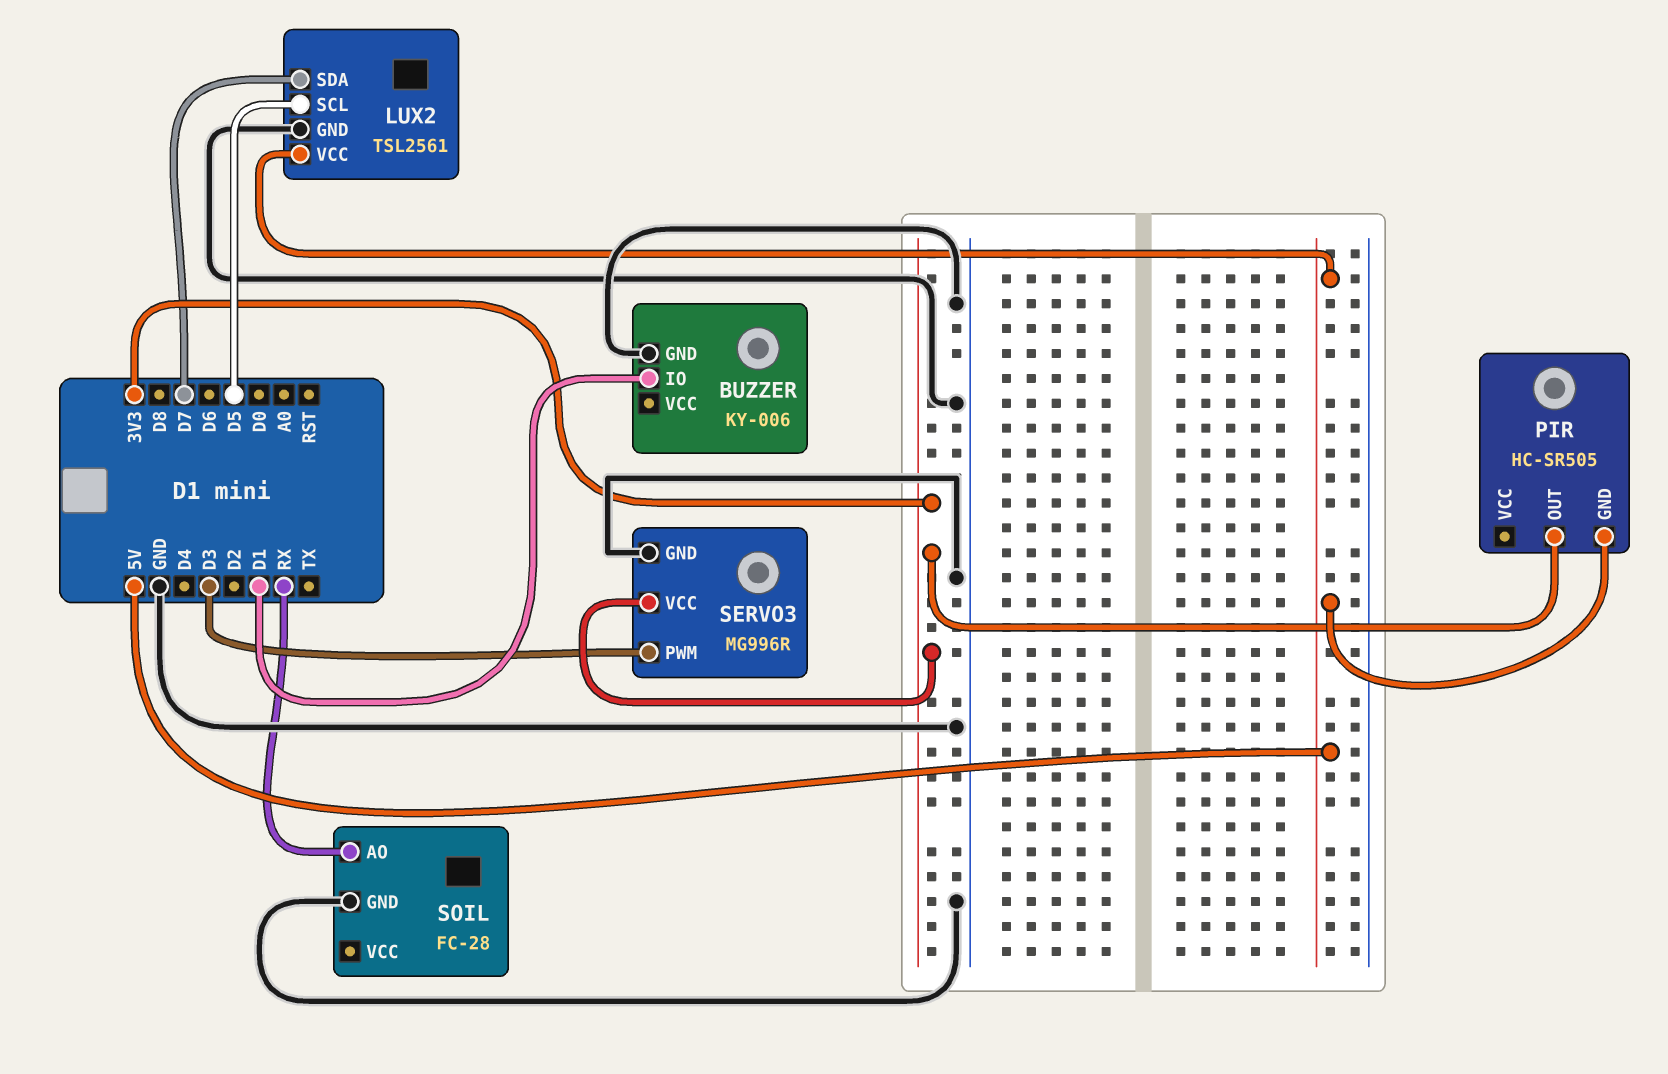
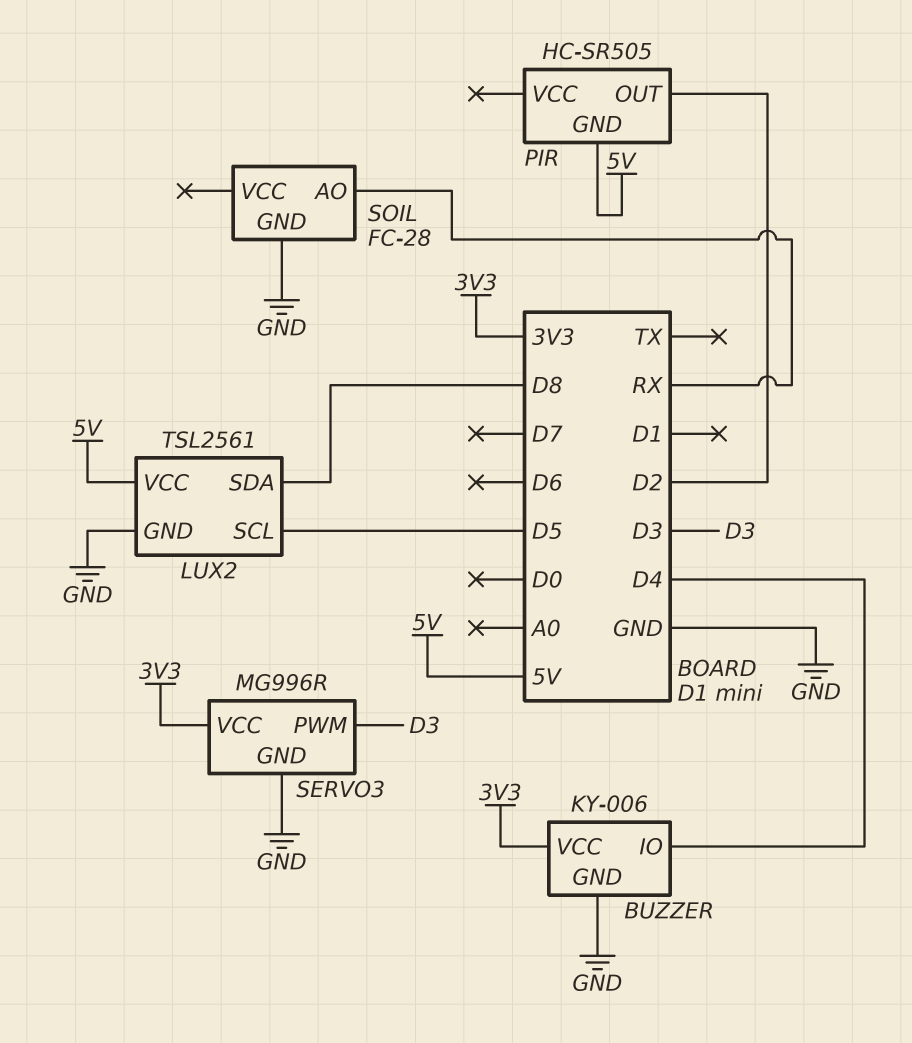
BUZZER pin IO: D1 -> D4
BUZZER pin VCC: none -> 3V3
LUX2 pin SDA: D7 -> D8
PIR pin OUT: 3V3 -> D2

